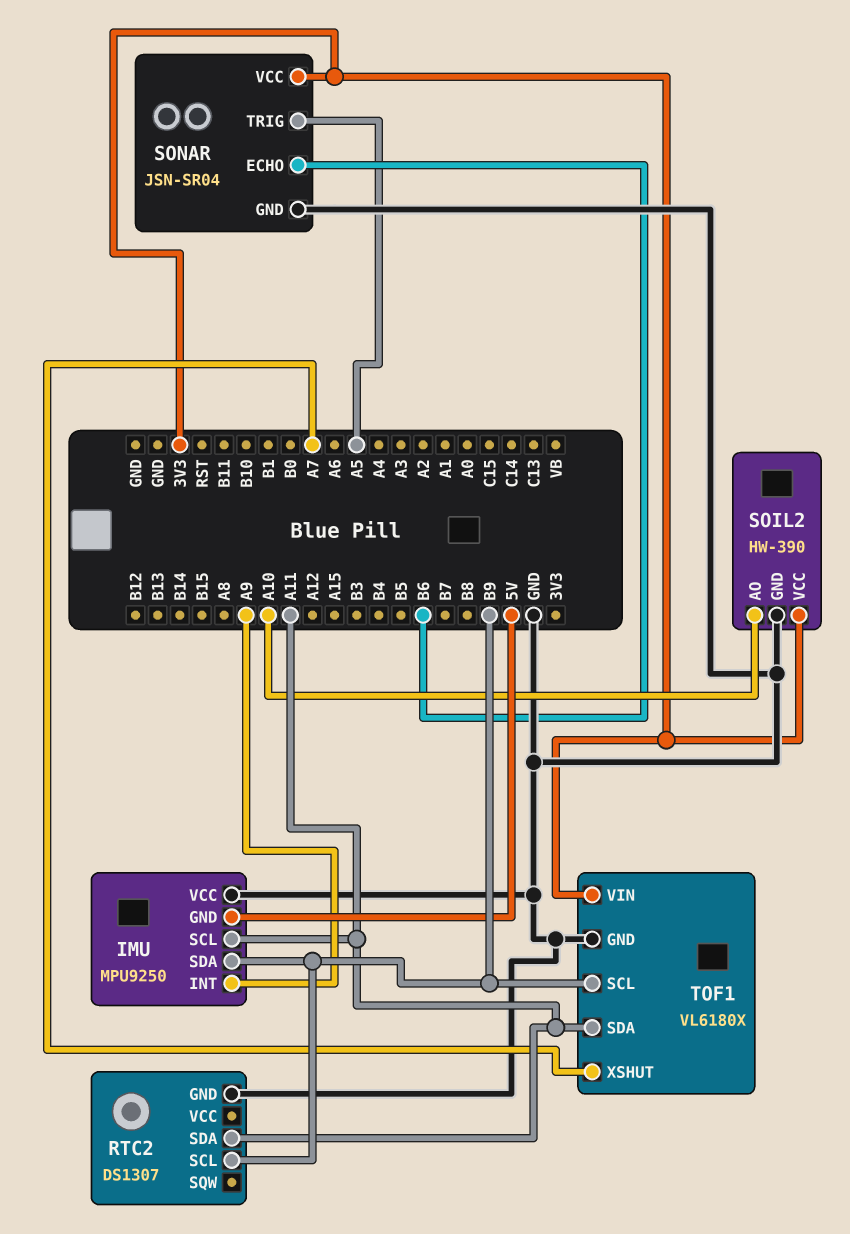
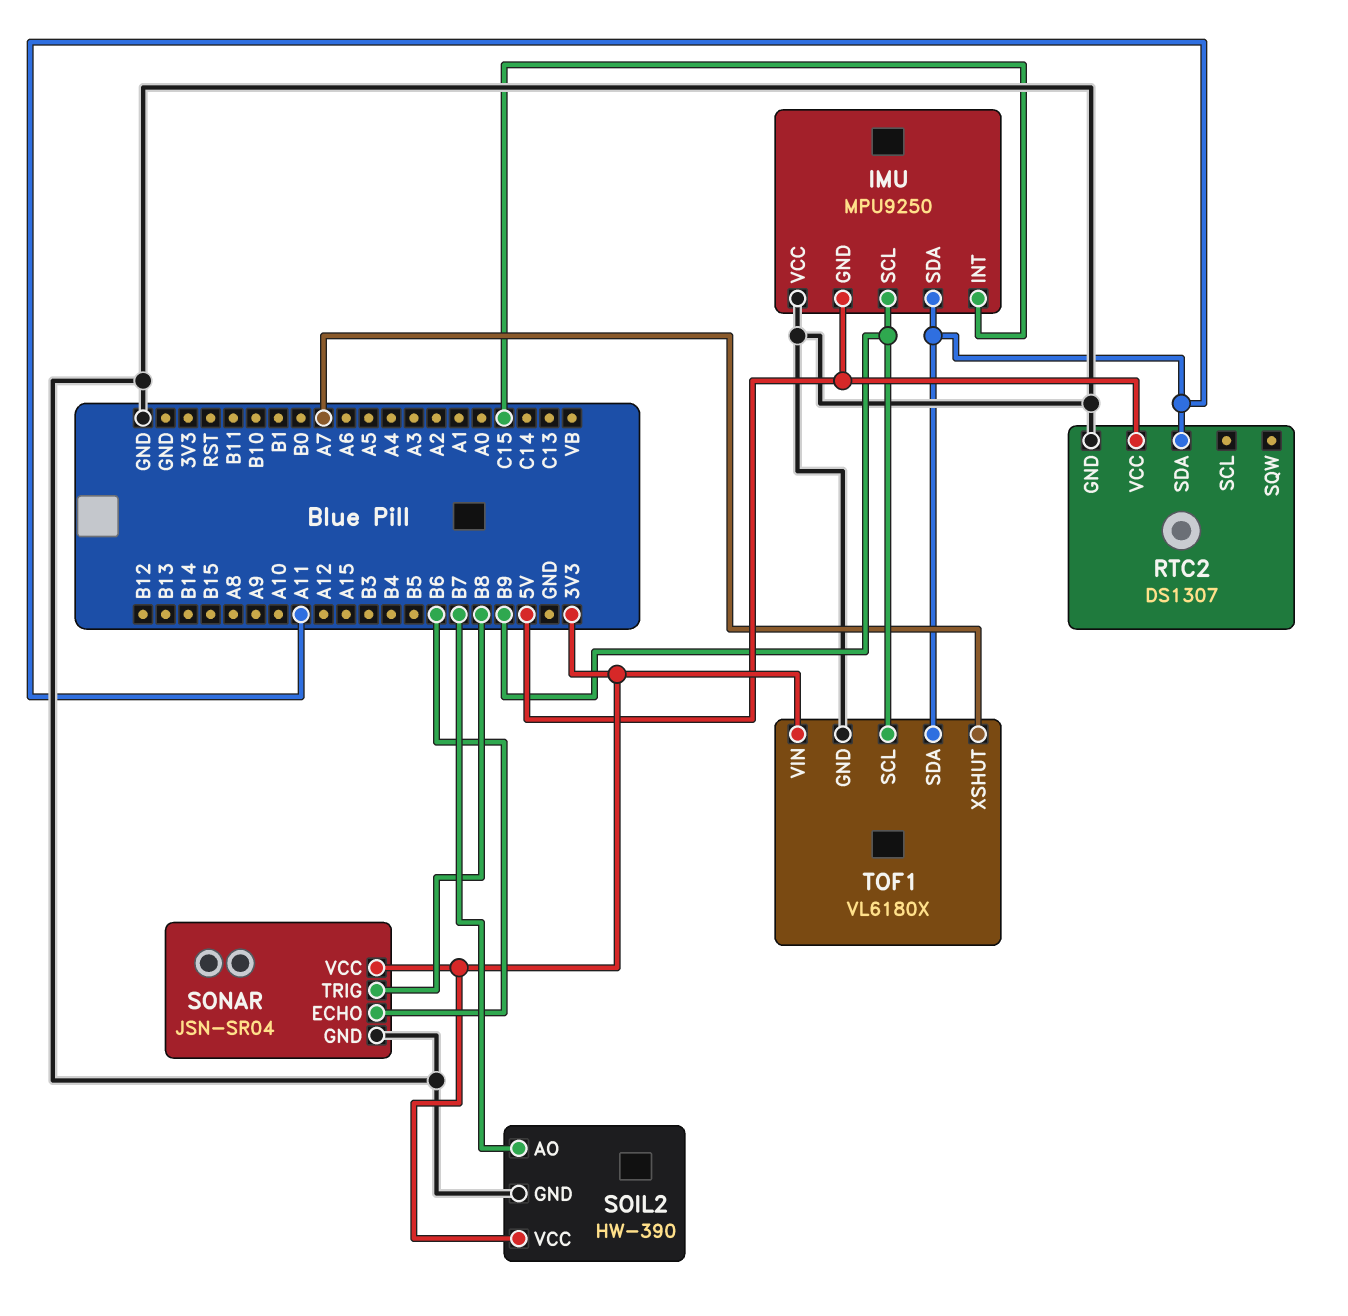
IMU pin INT: A9 -> C15
IMU pin SCL: A11 -> B9
IMU pin SDA: B9 -> A11
RTC2 pin SCL: B9 -> none
RTC2 pin VCC: none -> 5V
SOIL2 pin AO: A10 -> B7
SONAR pin TRIG: A5 -> B8

